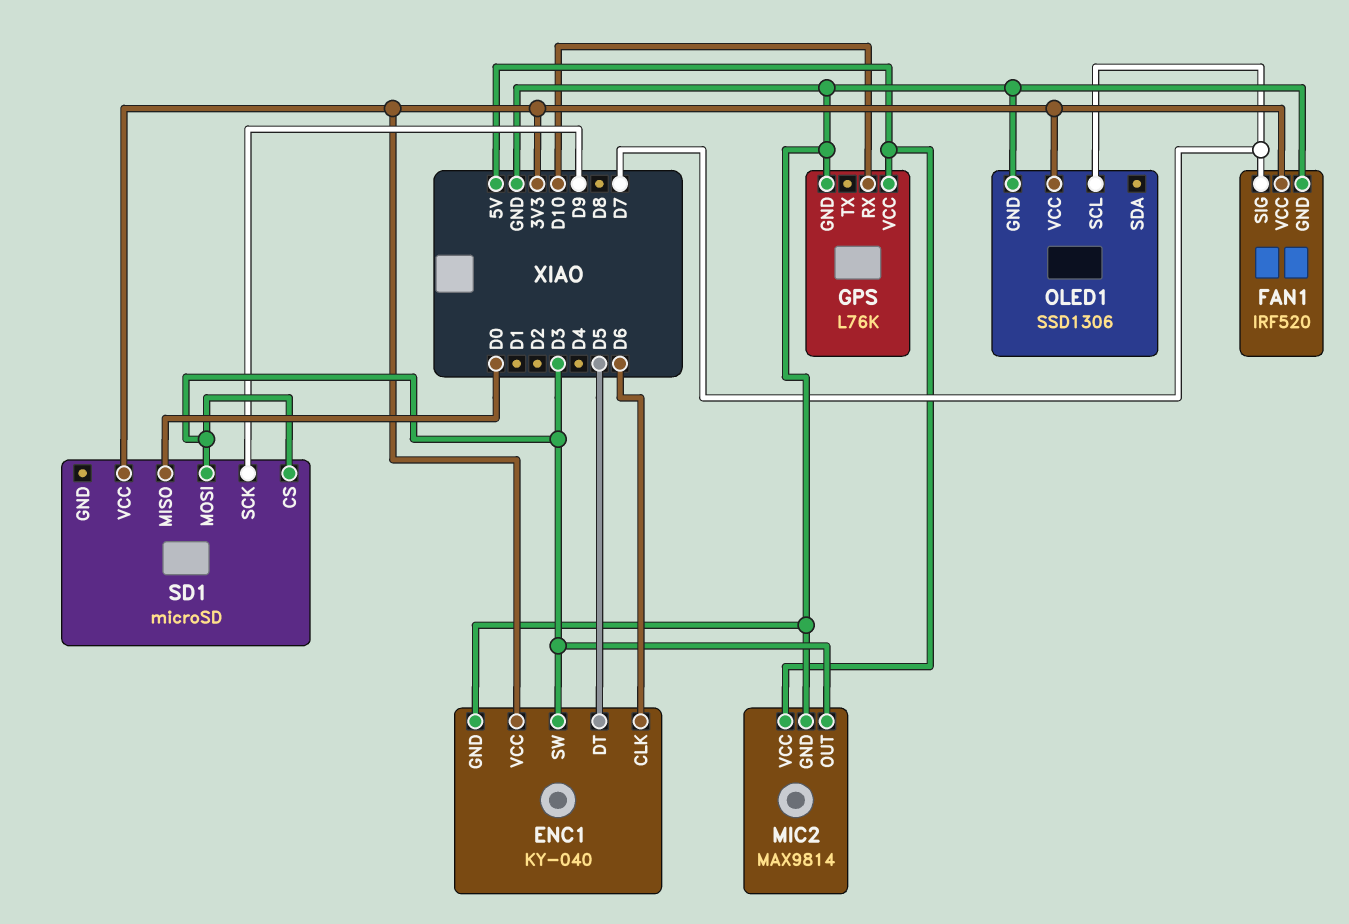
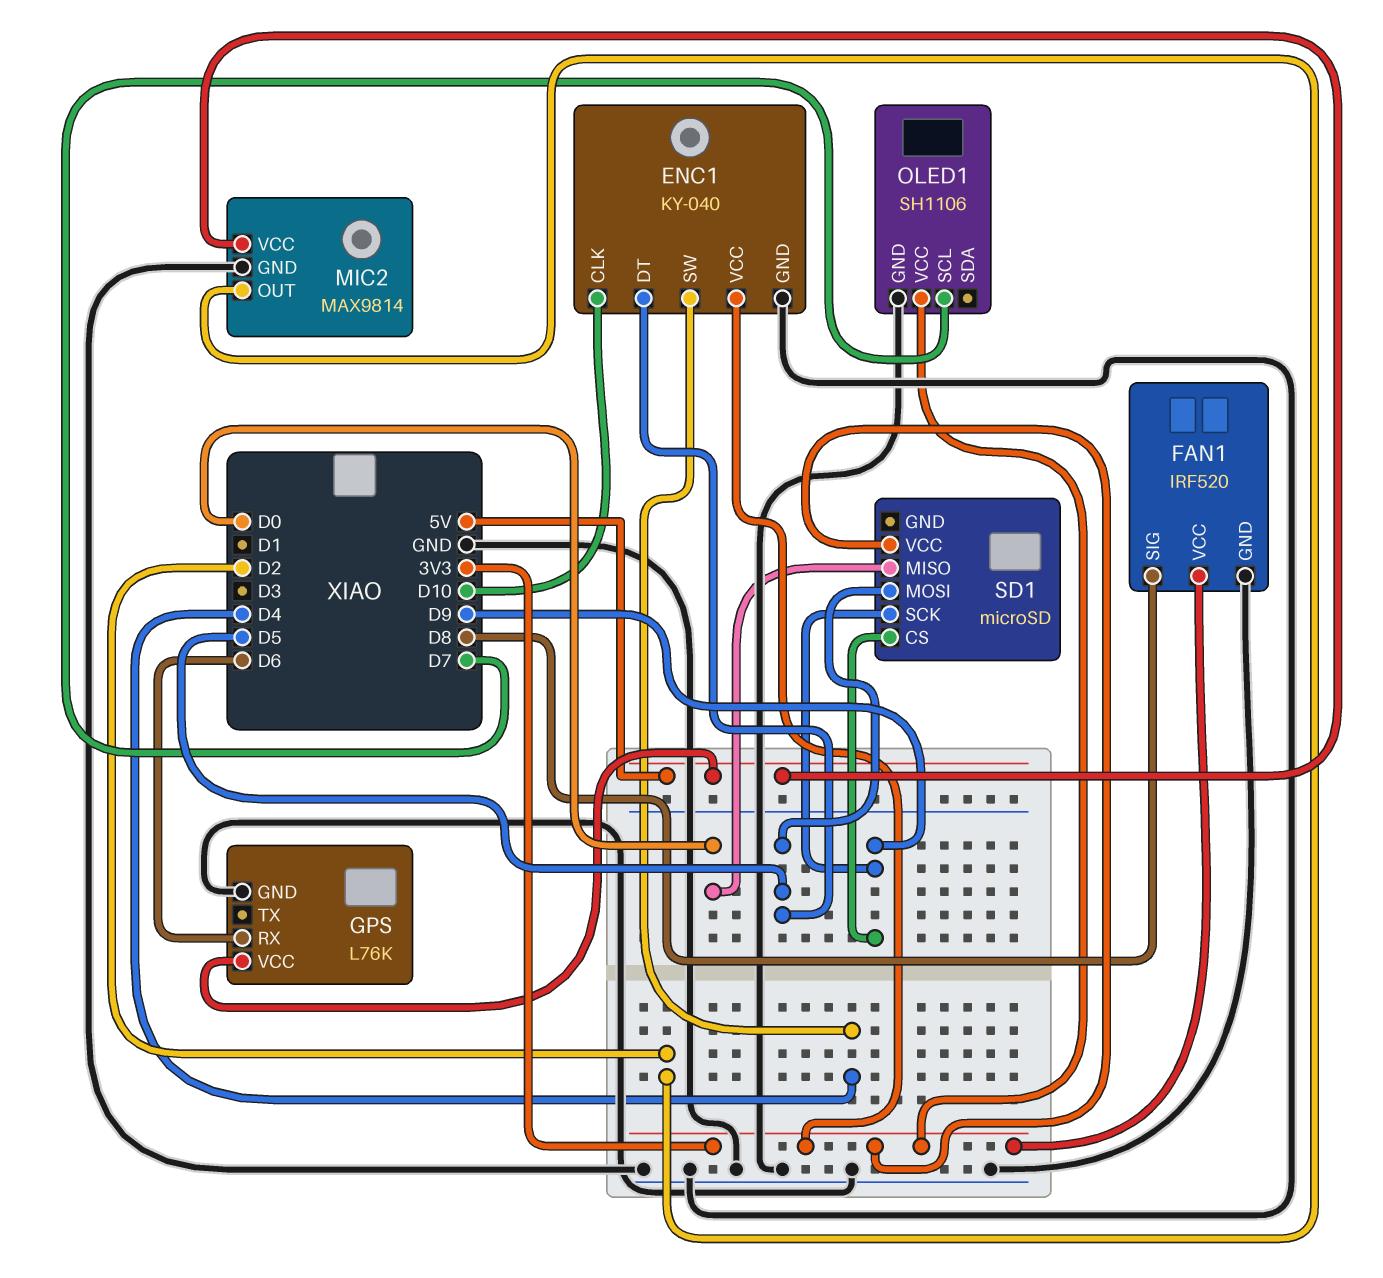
ENC1 pin CLK: D6 -> D10
ENC1 pin SW: D3 -> D4
FAN1 pin SIG: D7 -> D8
GPS pin RX: D10 -> D6
MIC2 pin OUT: D3 -> D2
OLED1: SSD1306 -> SH1106
SD1 pin CS: D3 -> D9
SD1 pin MOSI: D3 -> D5

